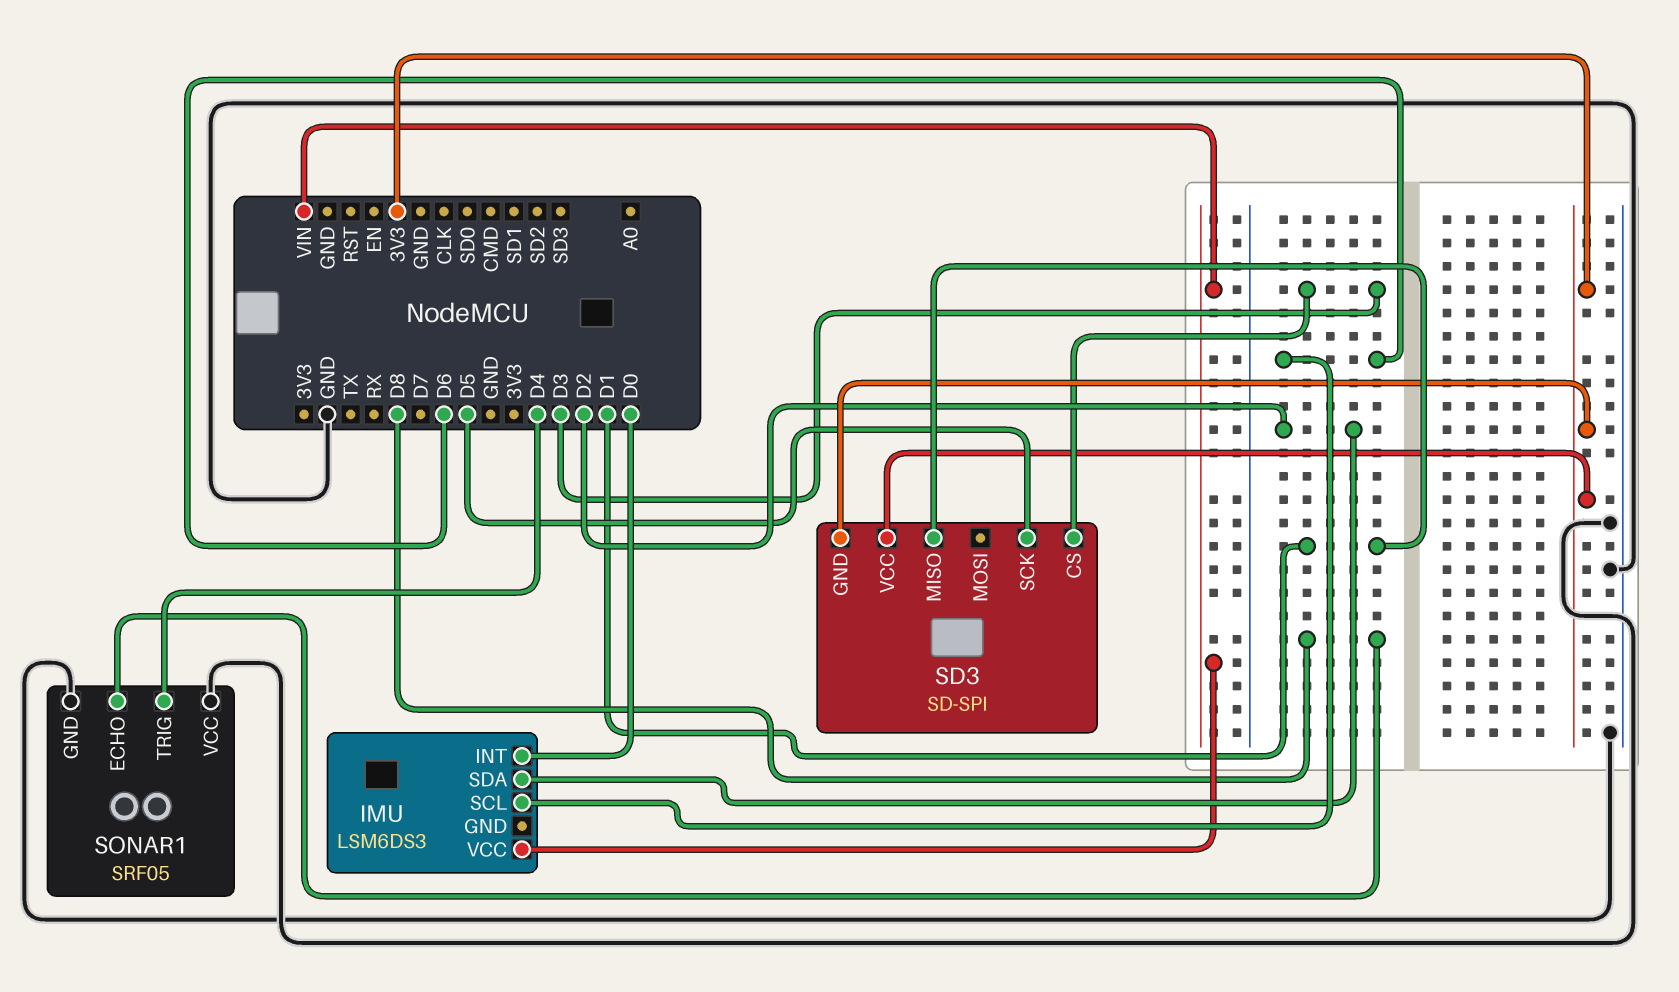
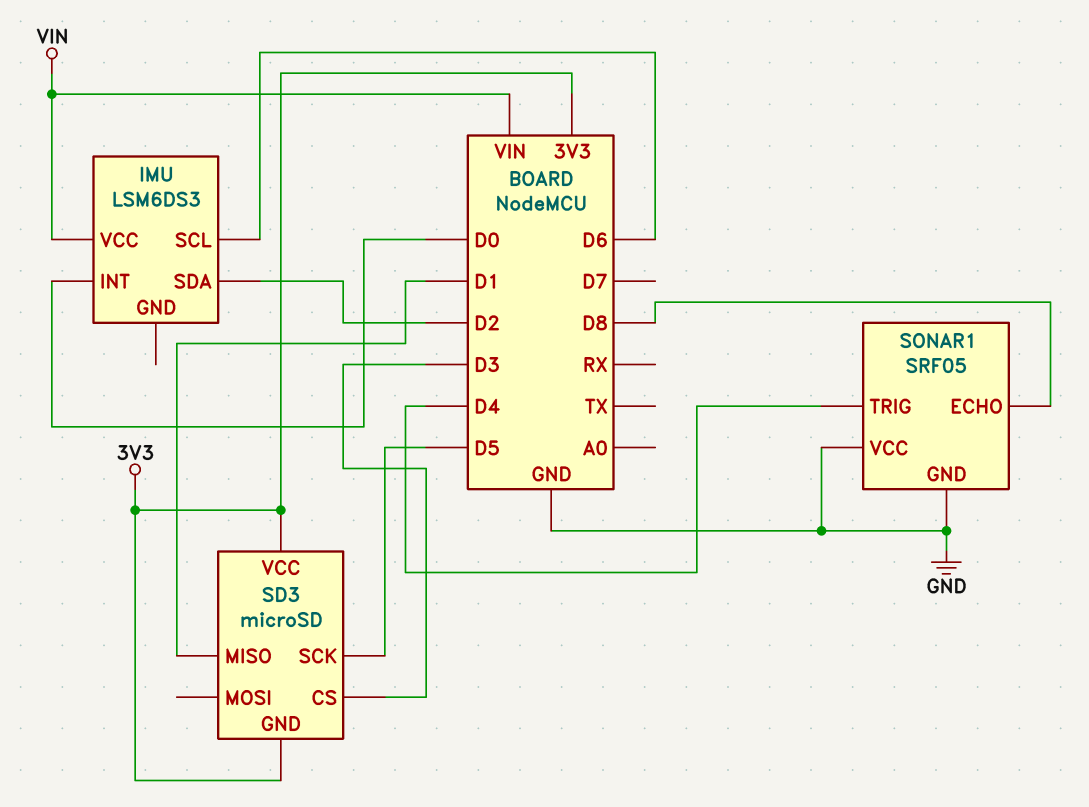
SD3: SD-SPI -> microSD

